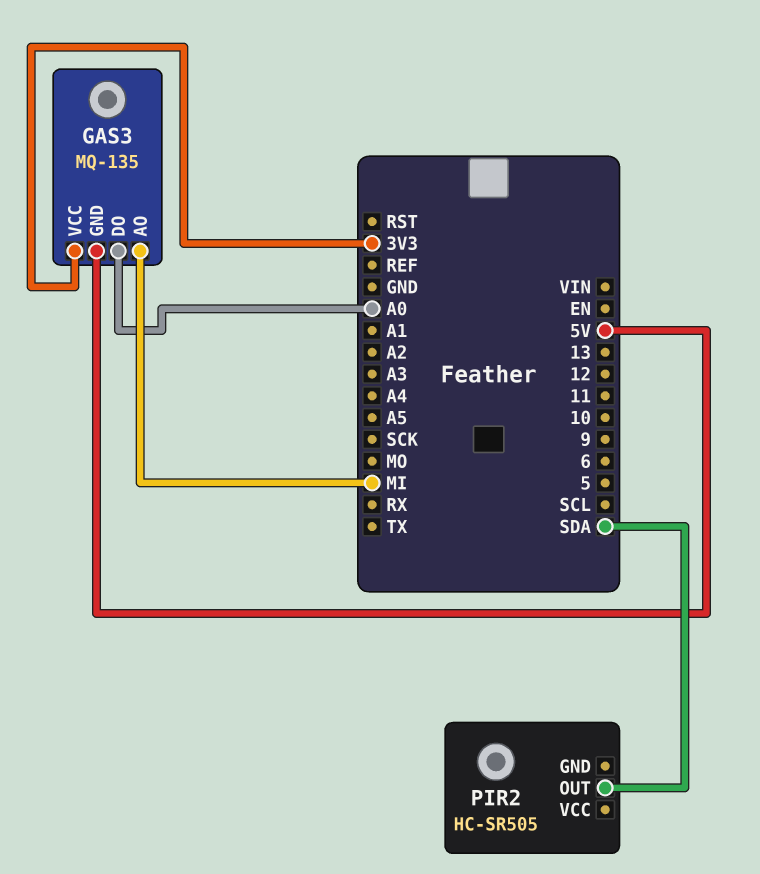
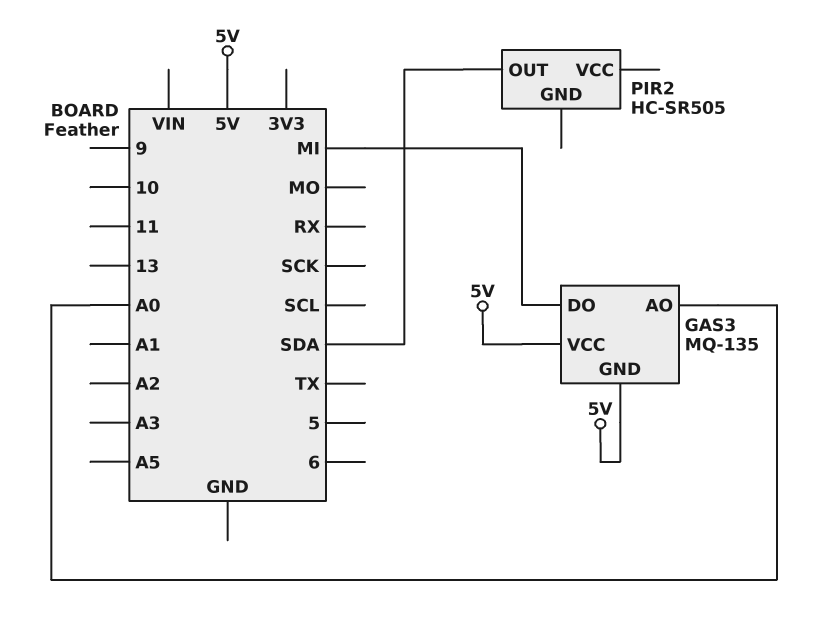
GAS3 pin AO: MI -> A0
GAS3 pin DO: A0 -> MI
GAS3 pin VCC: 3V3 -> 5V

